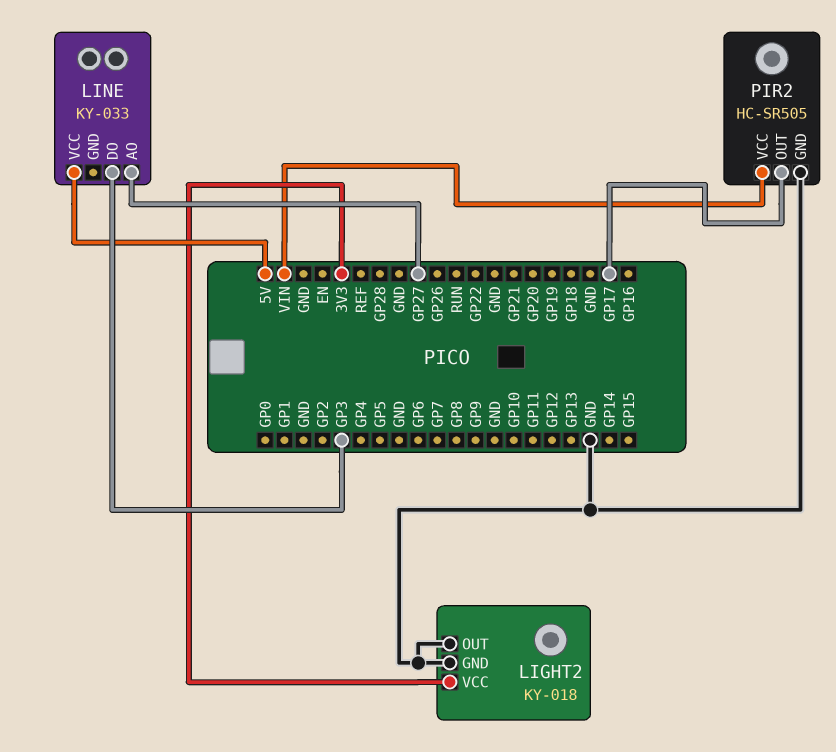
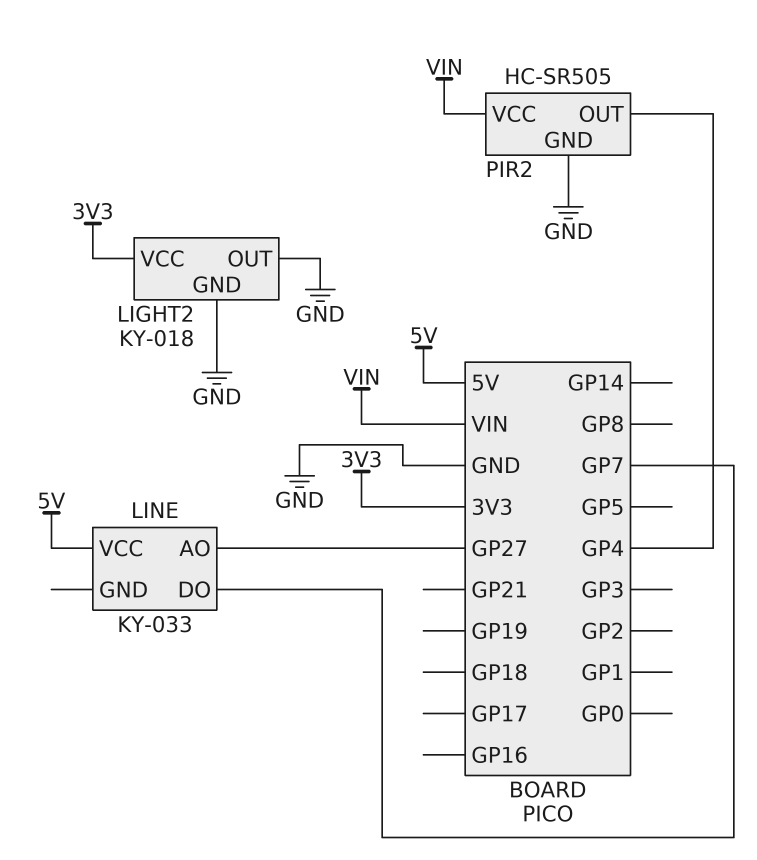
LINE pin DO: GP3 -> GP7
PIR2 pin OUT: GP17 -> GP4

